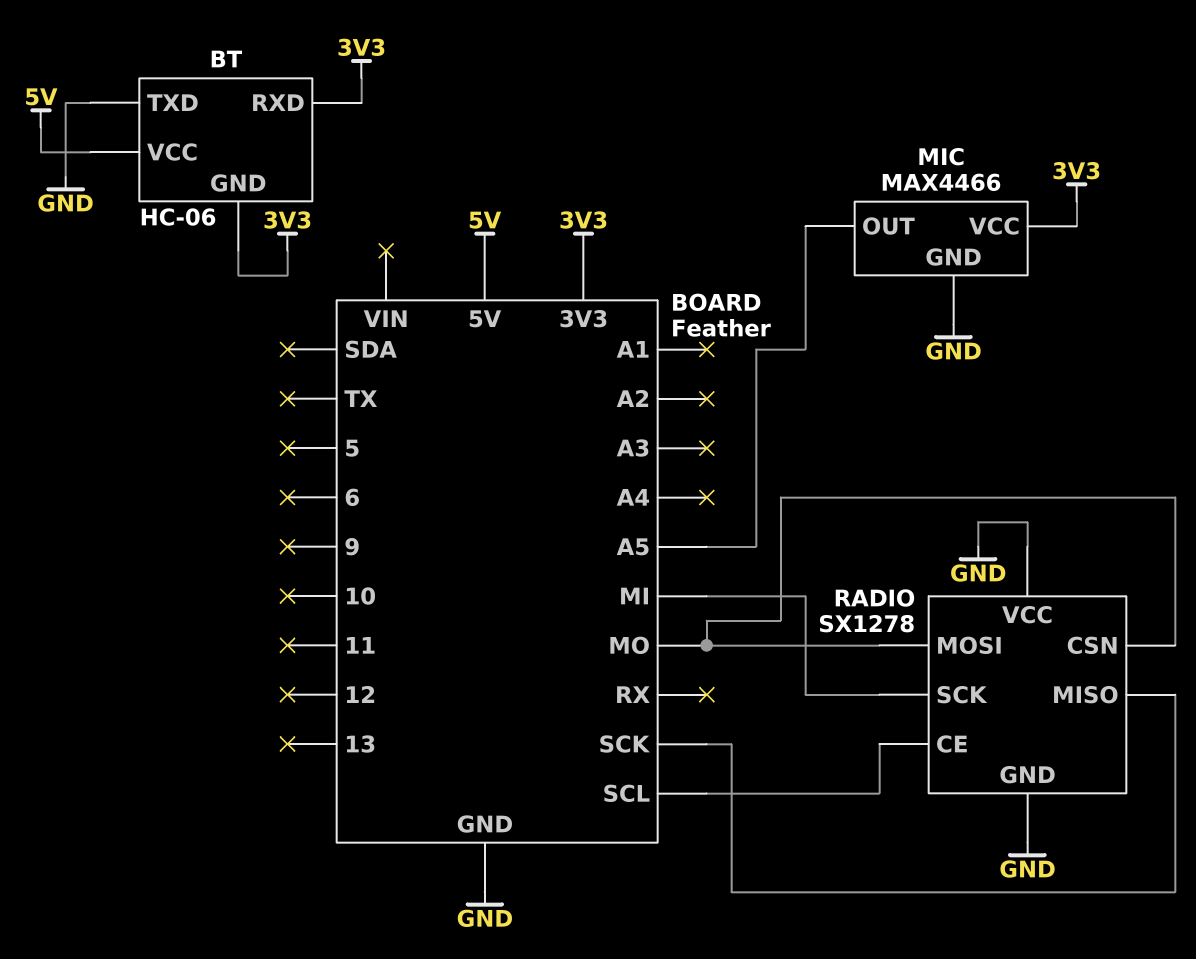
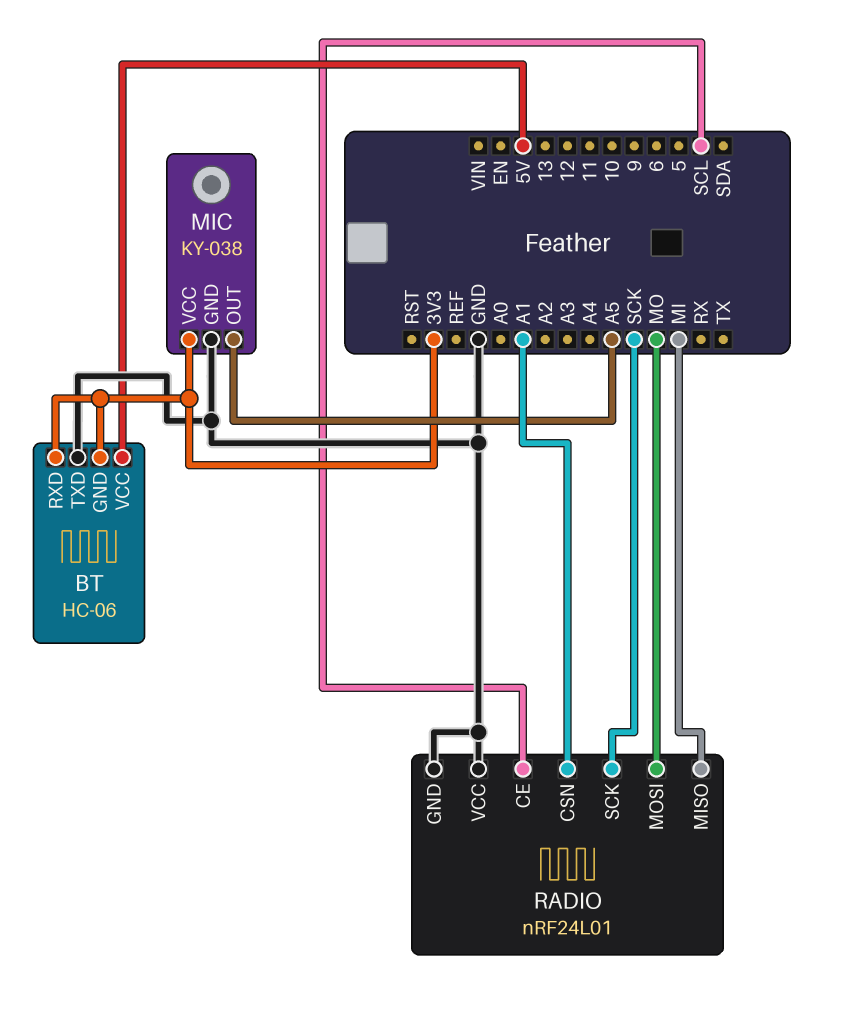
MIC: MAX4466 -> KY-038
RADIO: SX1278 -> nRF24L01
RADIO pin CSN: MO -> A1
RADIO pin MISO: SCK -> MI
RADIO pin SCK: MI -> SCK

